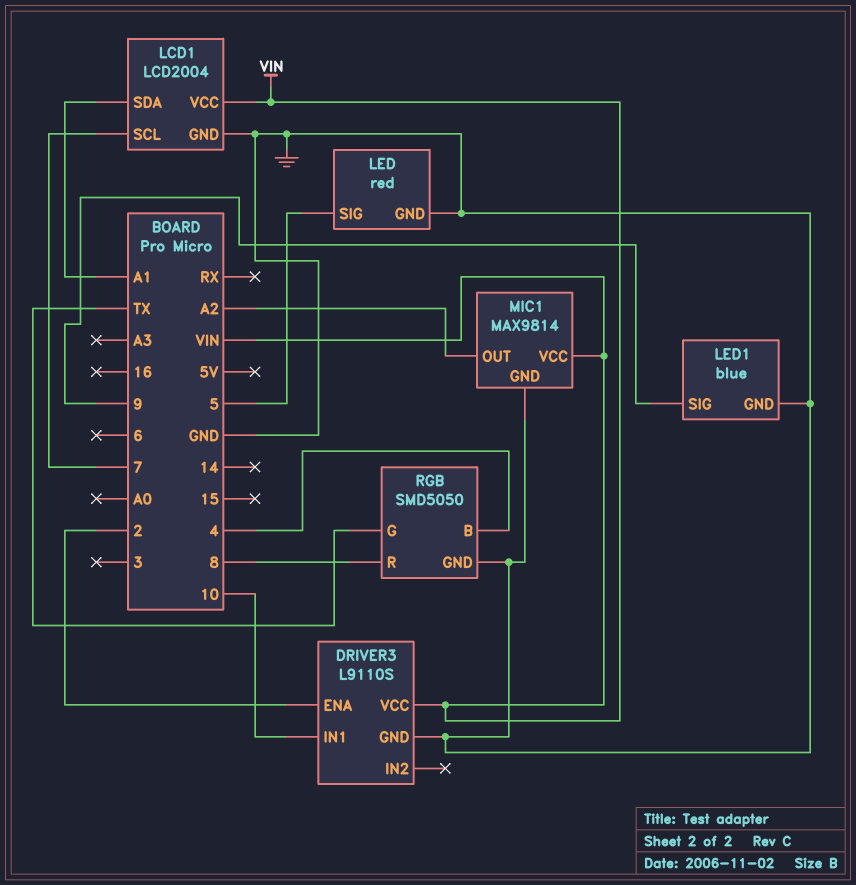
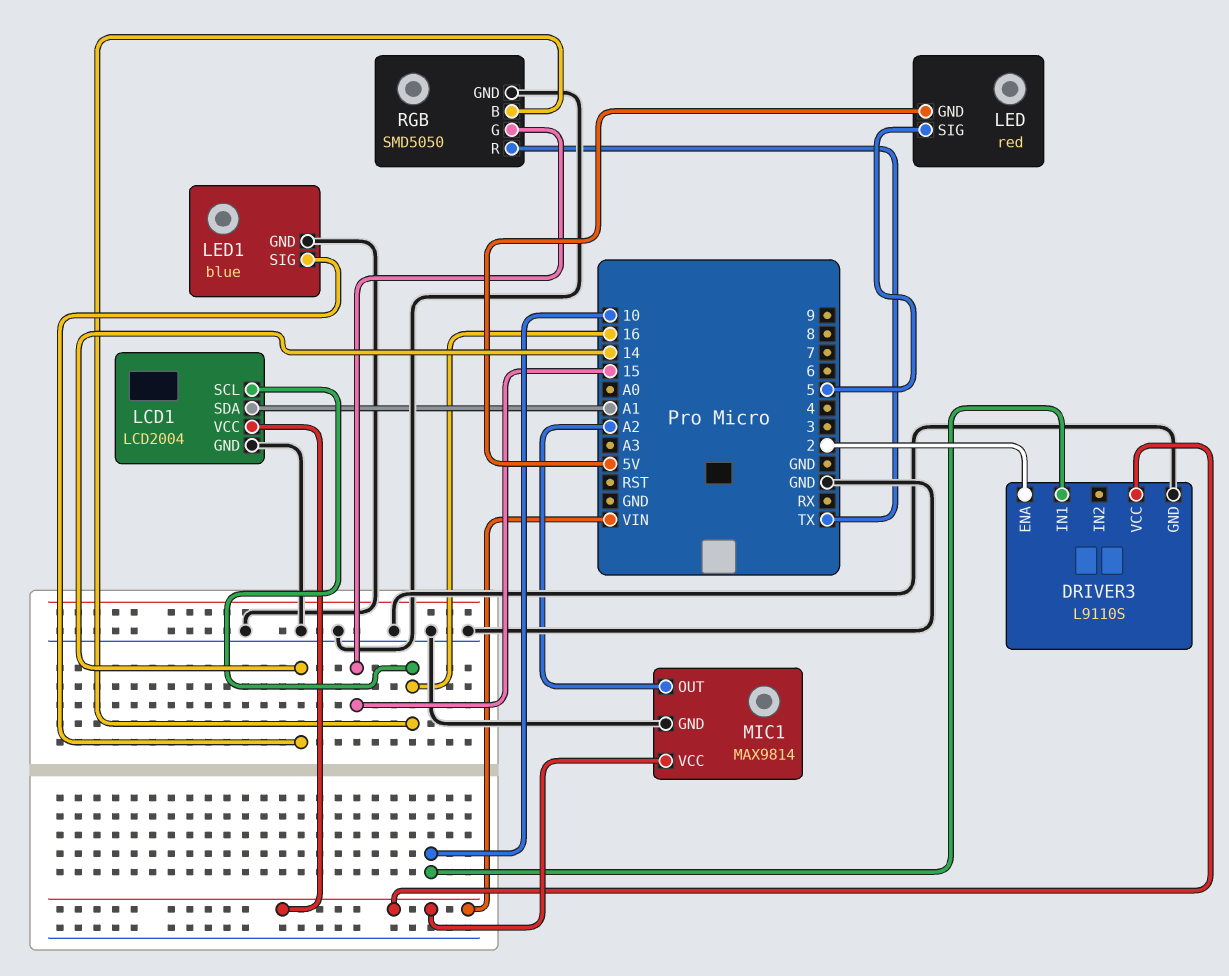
LCD1 pin SCL: 7 -> 16
LED pin GND: GND -> 5V
LED1 pin SIG: 9 -> 14
RGB pin B: 4 -> 16
RGB pin G: TX -> 15
RGB pin R: 8 -> TX

